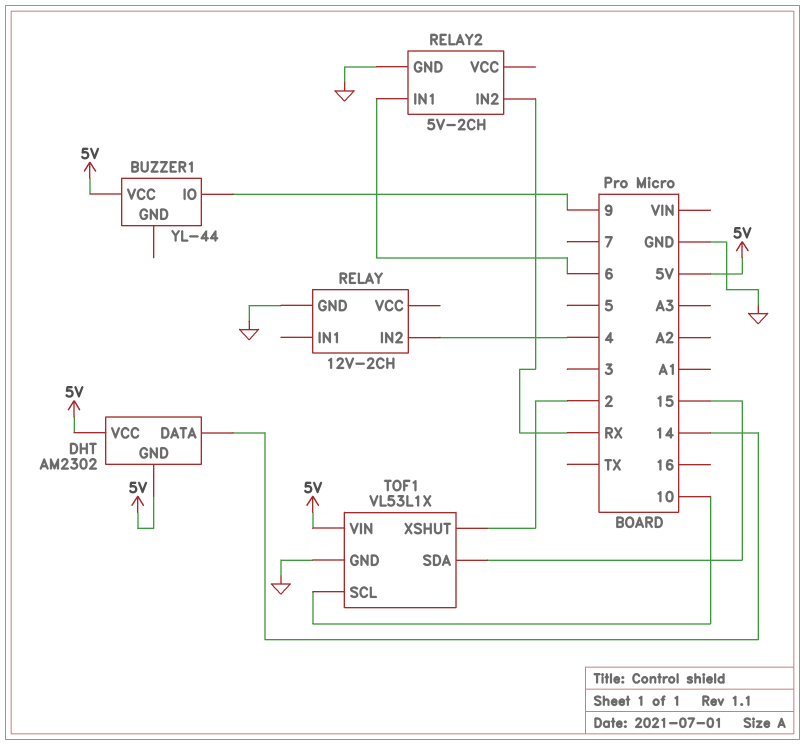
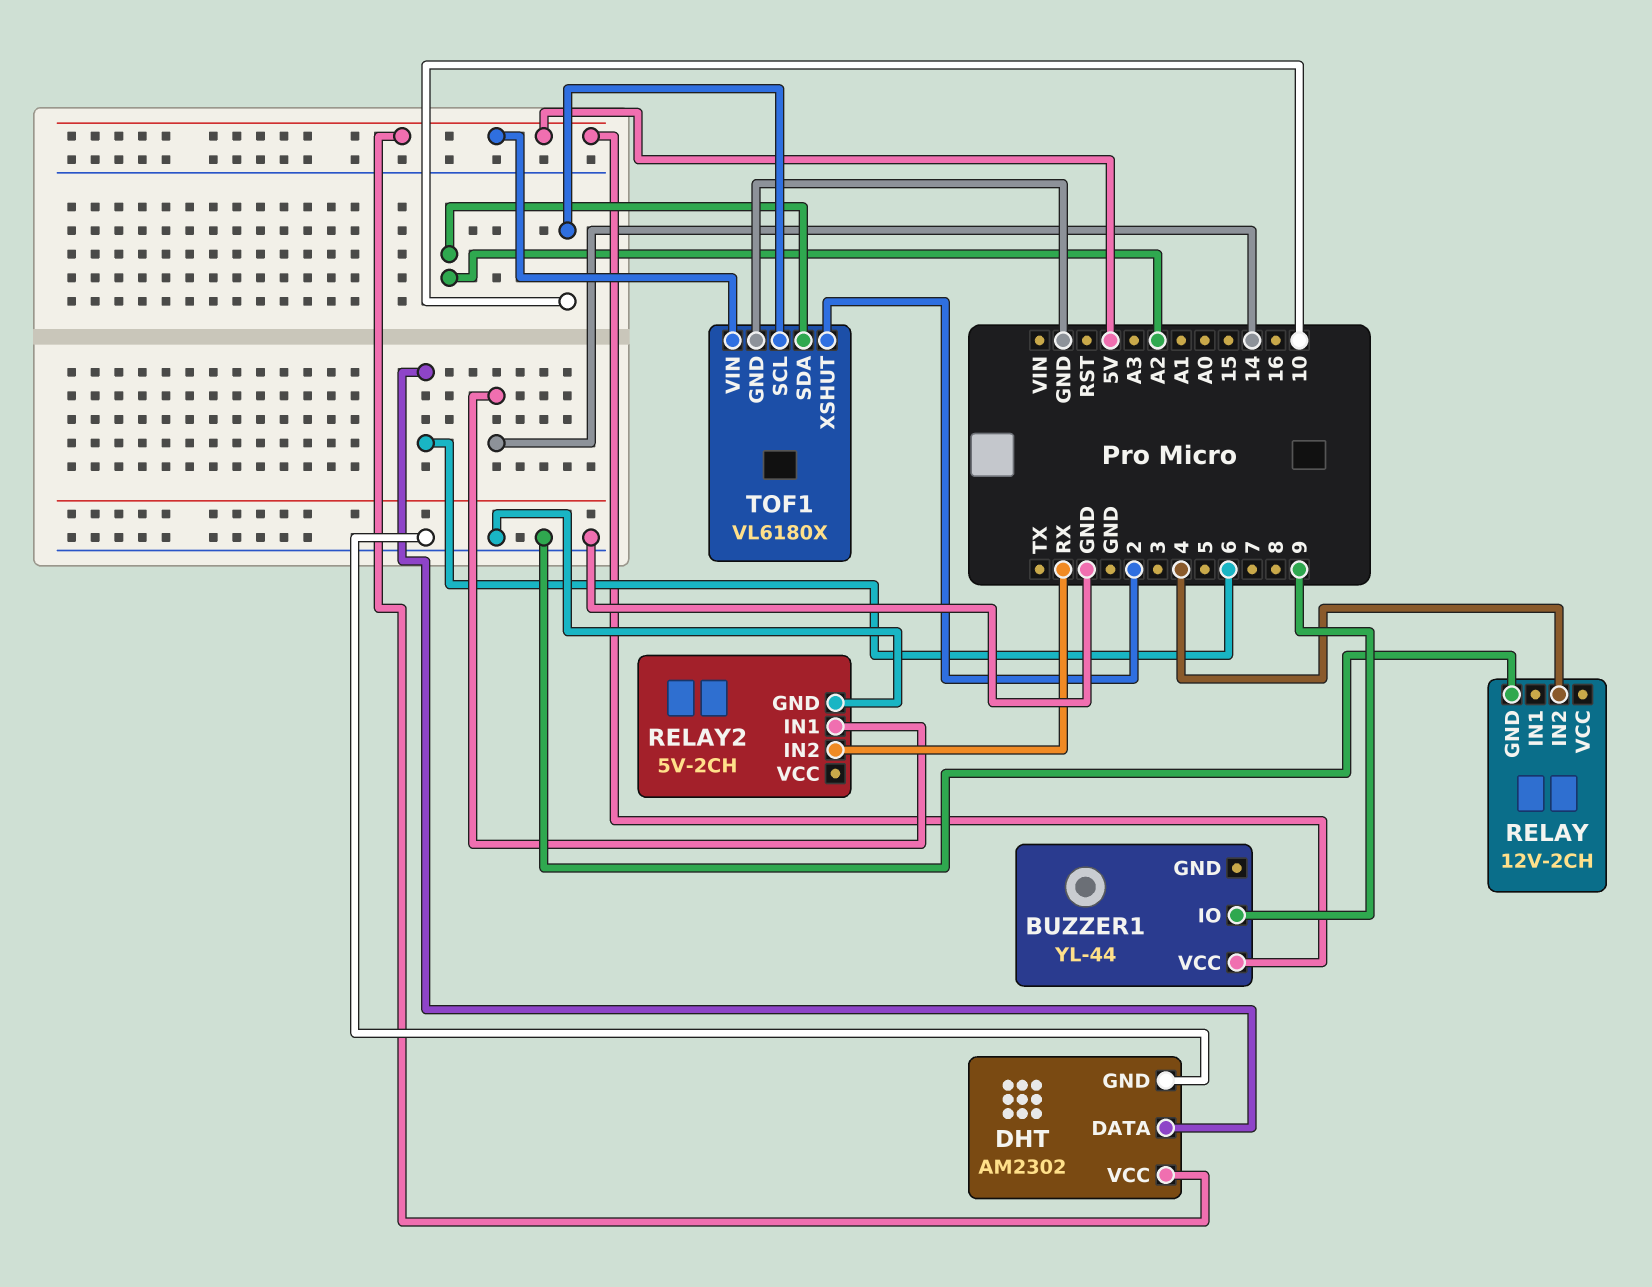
DHT pin DATA: 14 -> 6
DHT pin GND: 5V -> GND
RELAY2 pin IN1: 6 -> 14
TOF1: VL53L1X -> VL6180X
TOF1 pin SDA: 15 -> A2

